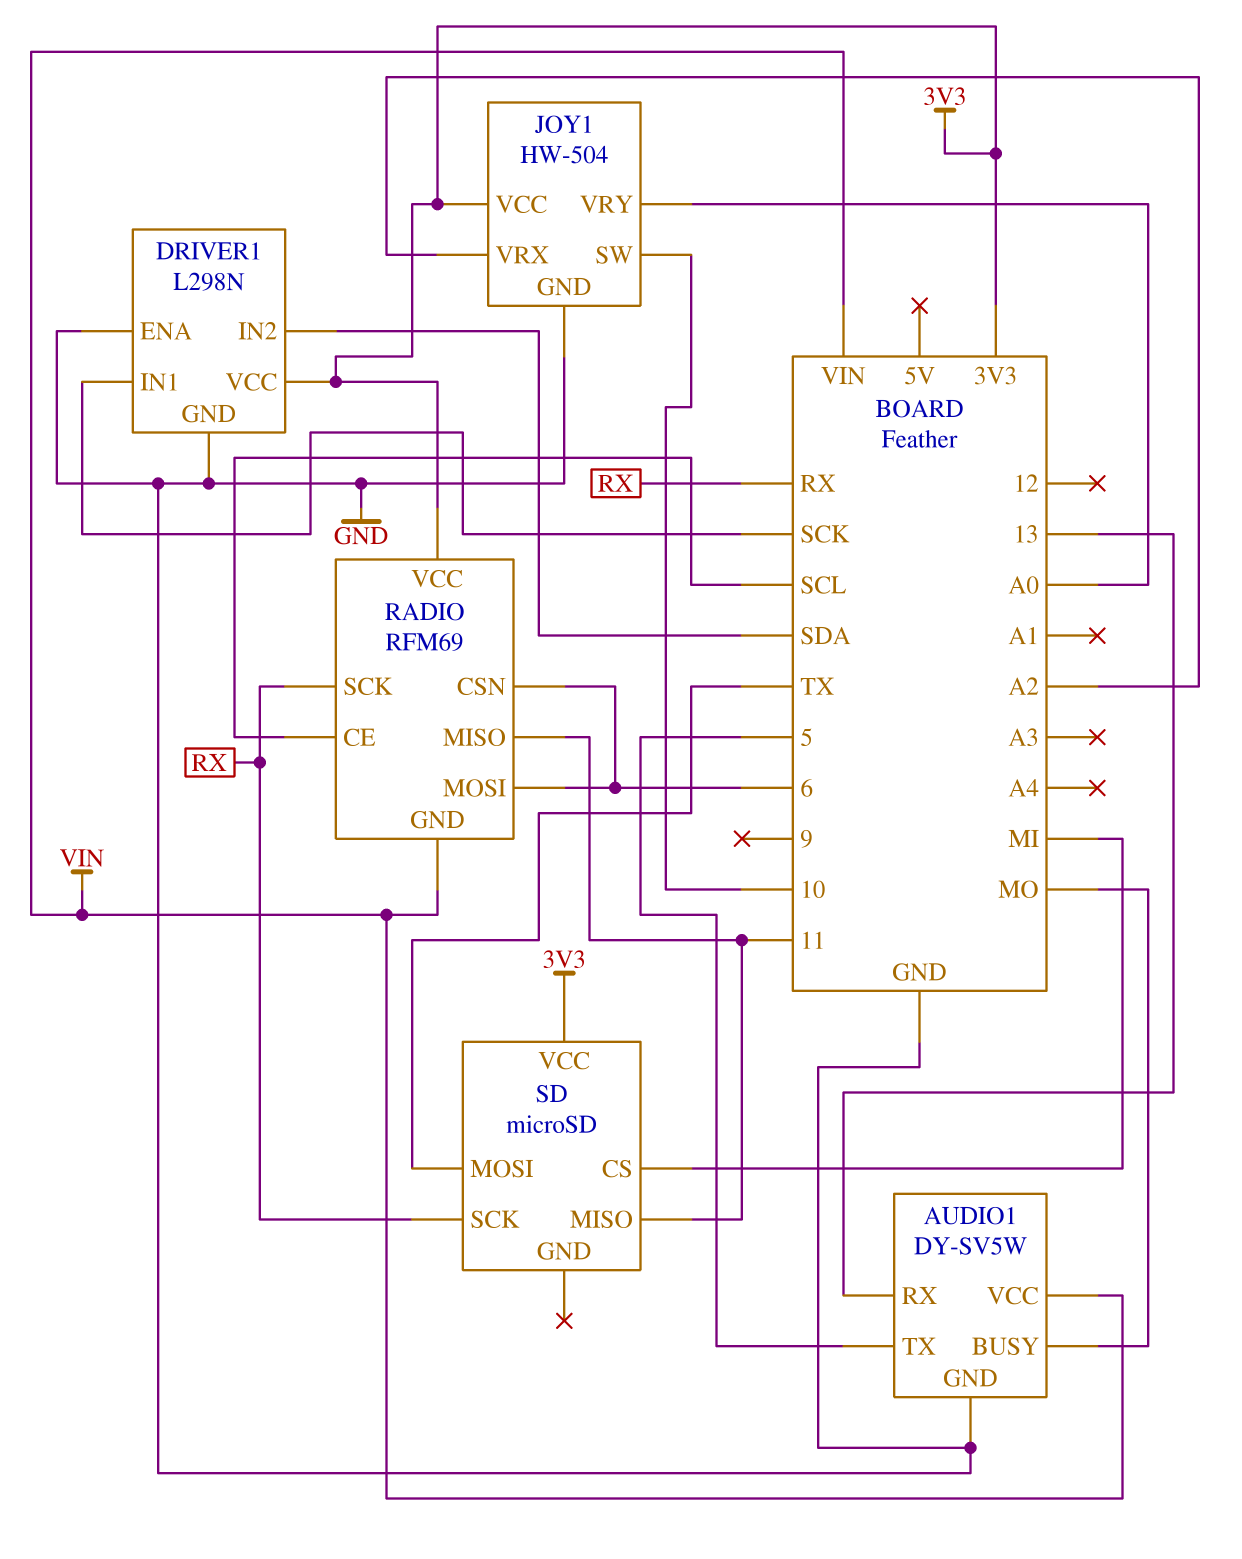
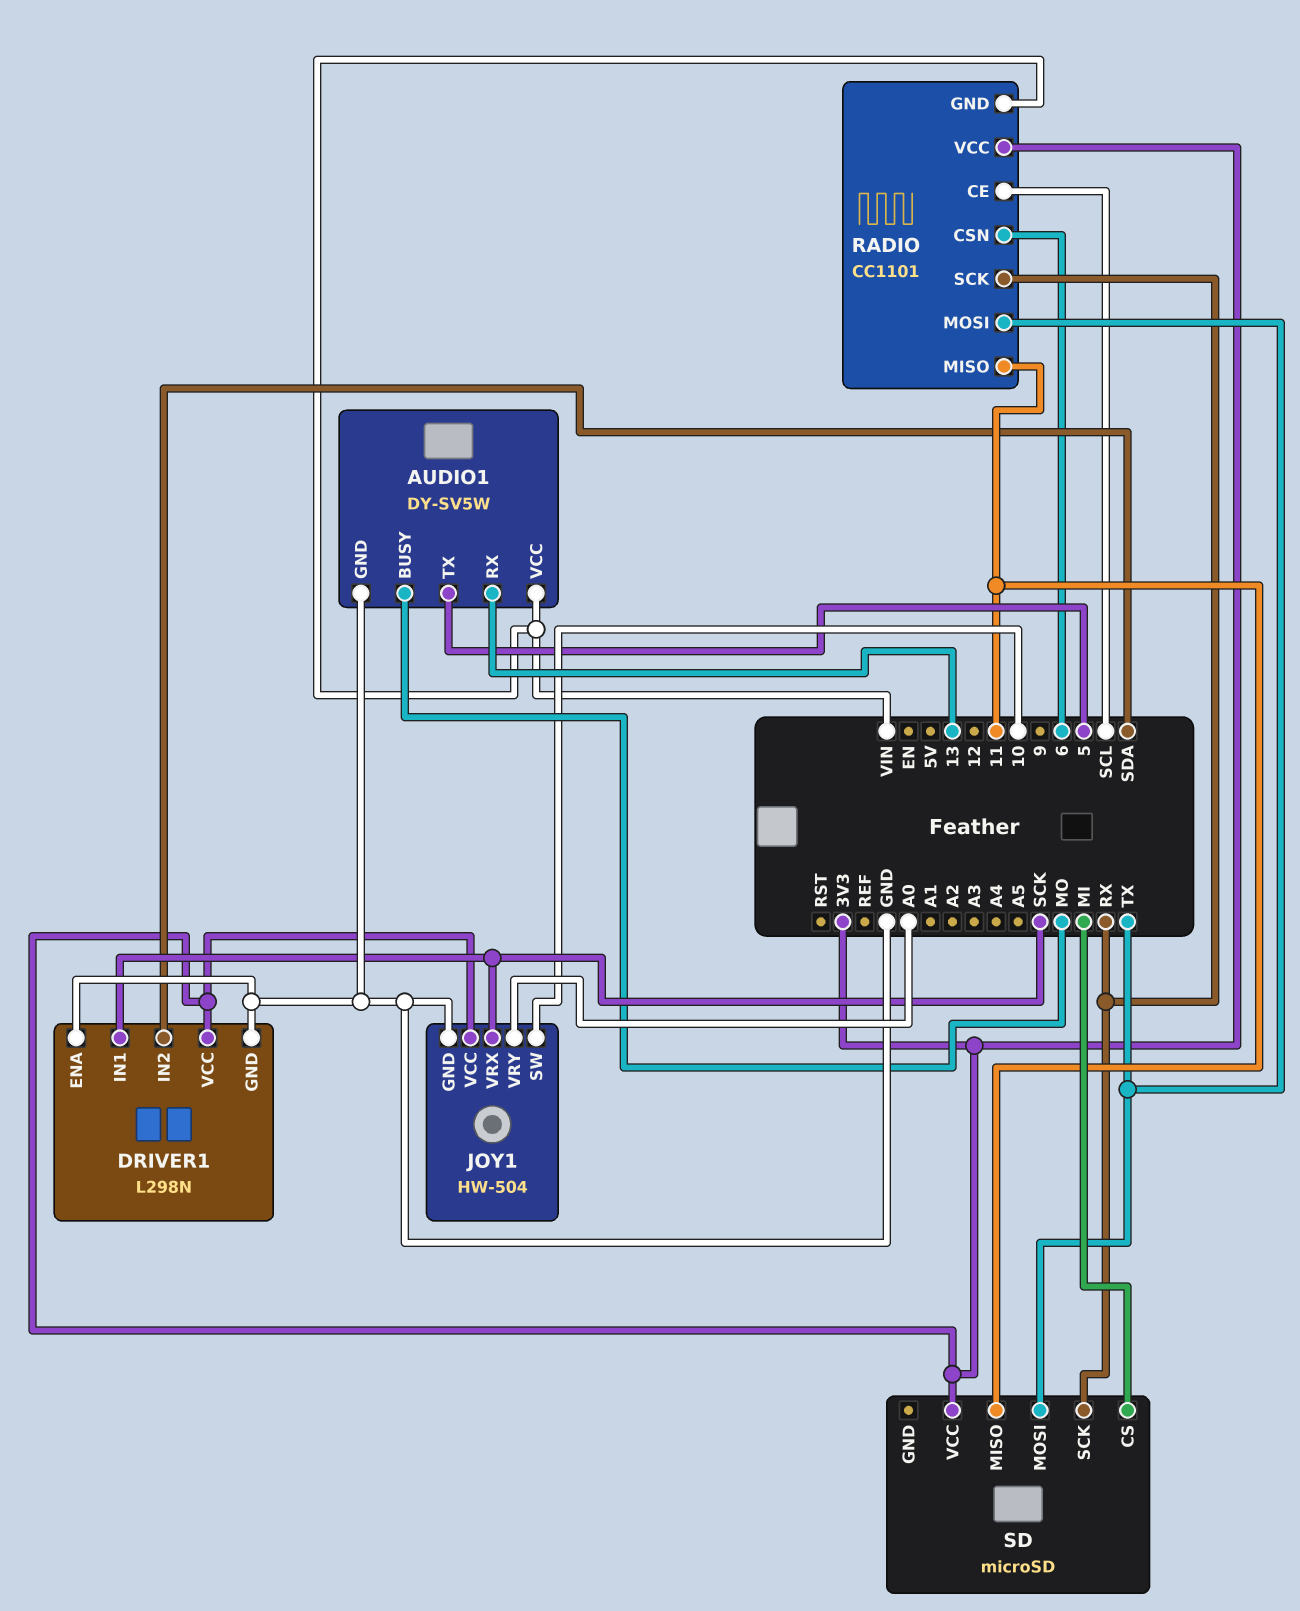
JOY1 pin VRX: A2 -> SCK
RADIO: RFM69 -> CC1101
RADIO pin MOSI: 6 -> TX

